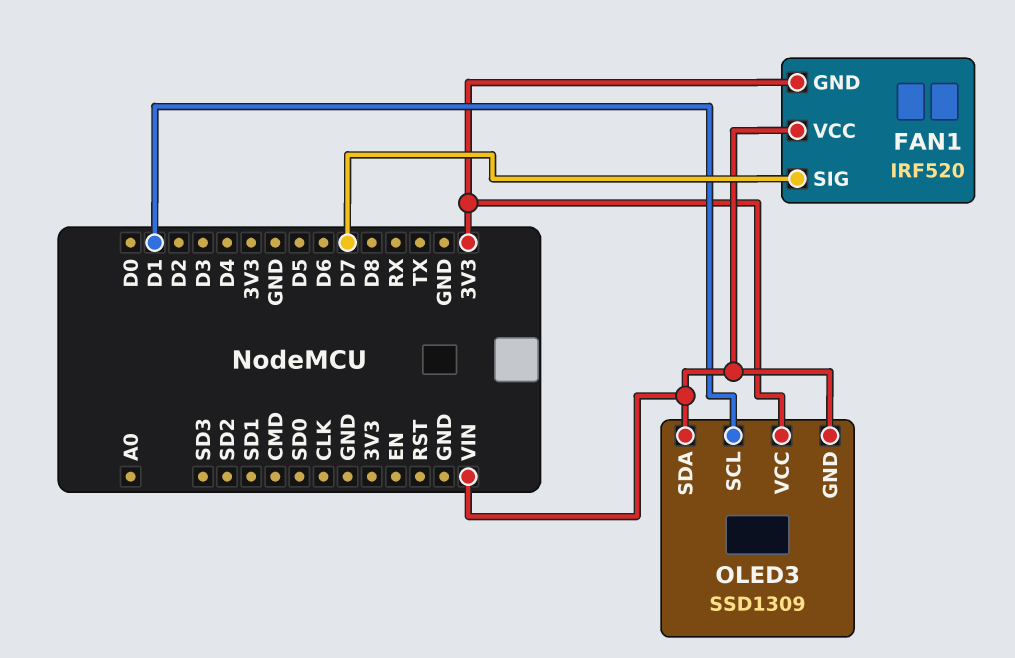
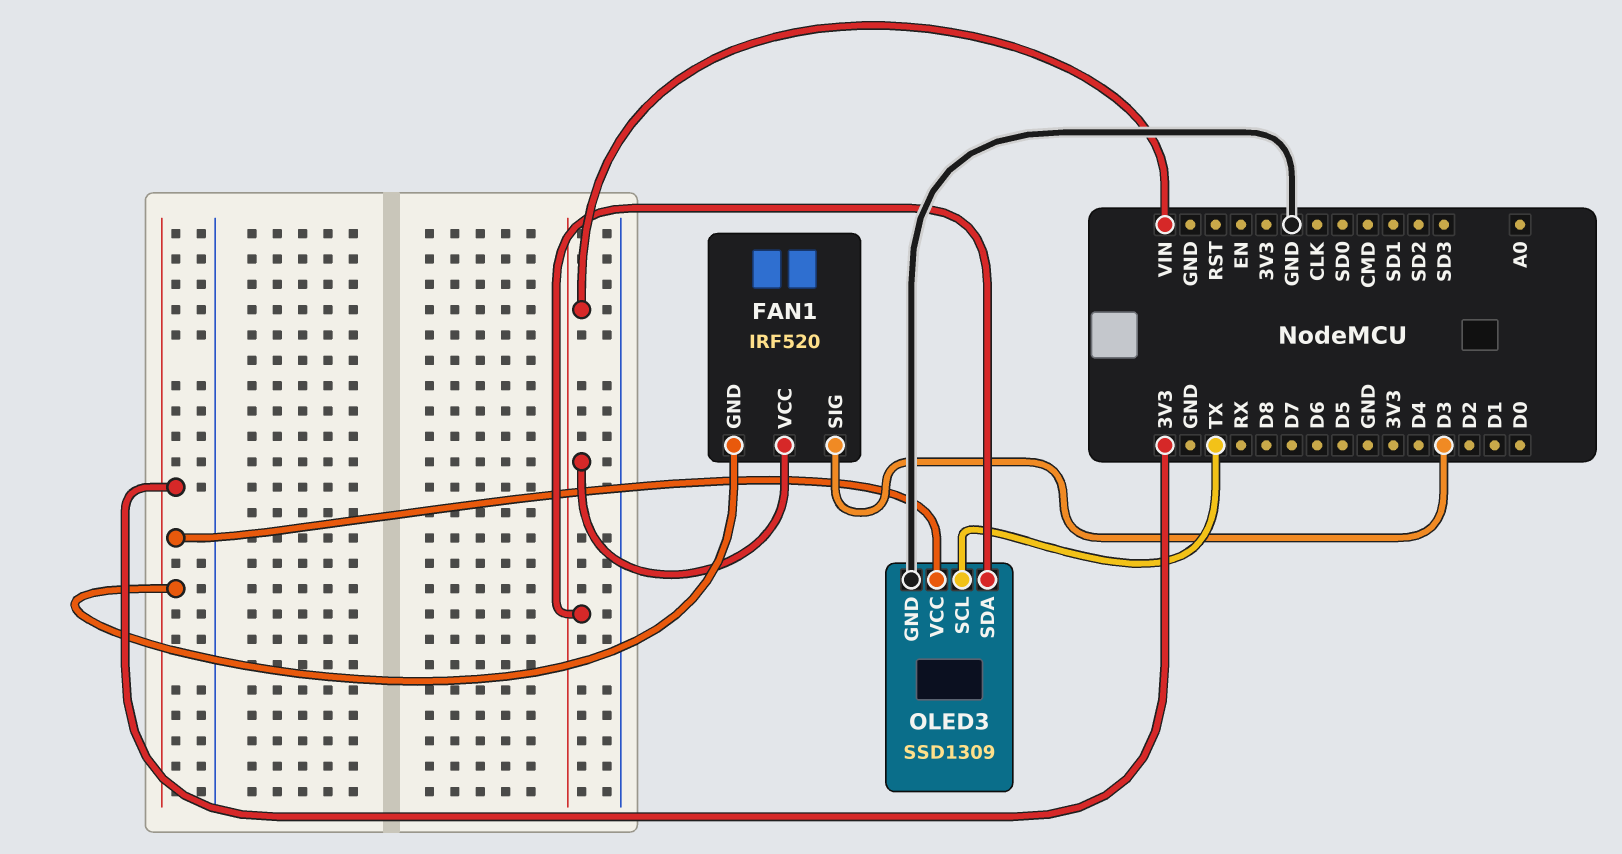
FAN1 pin SIG: D7 -> D3
OLED3 pin GND: VIN -> GND
OLED3 pin SCL: D1 -> TX

